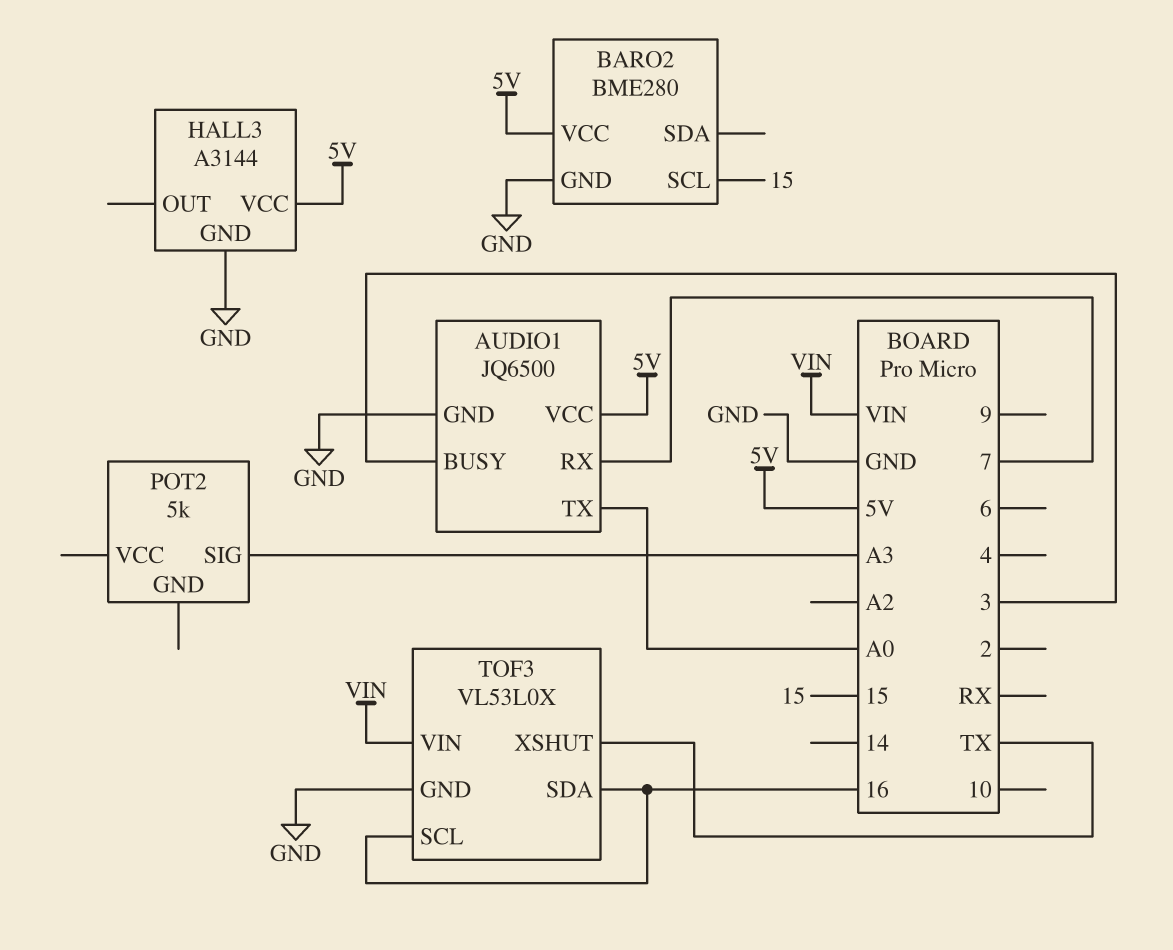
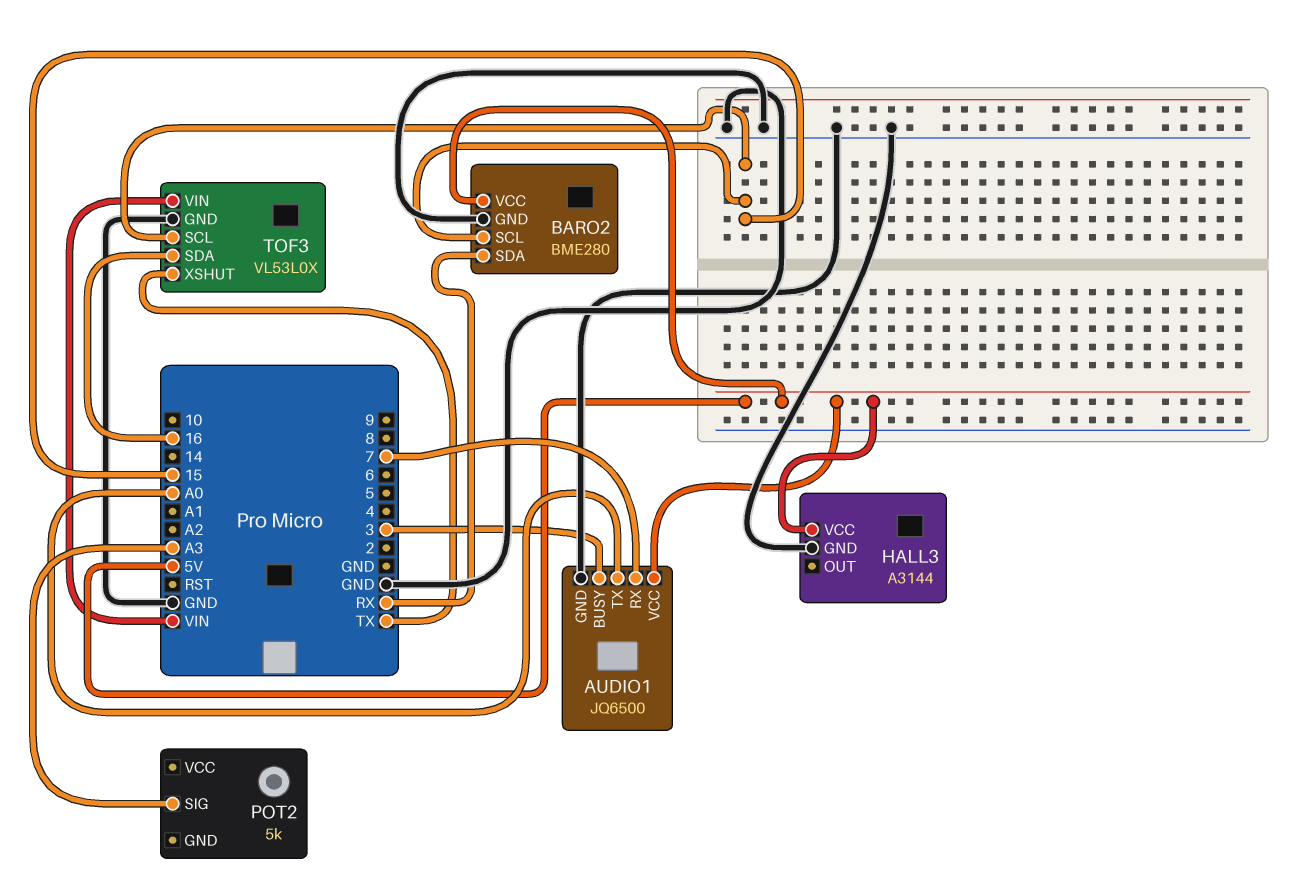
BARO2 pin SDA: none -> RX
TOF3 pin SCL: 16 -> 15

